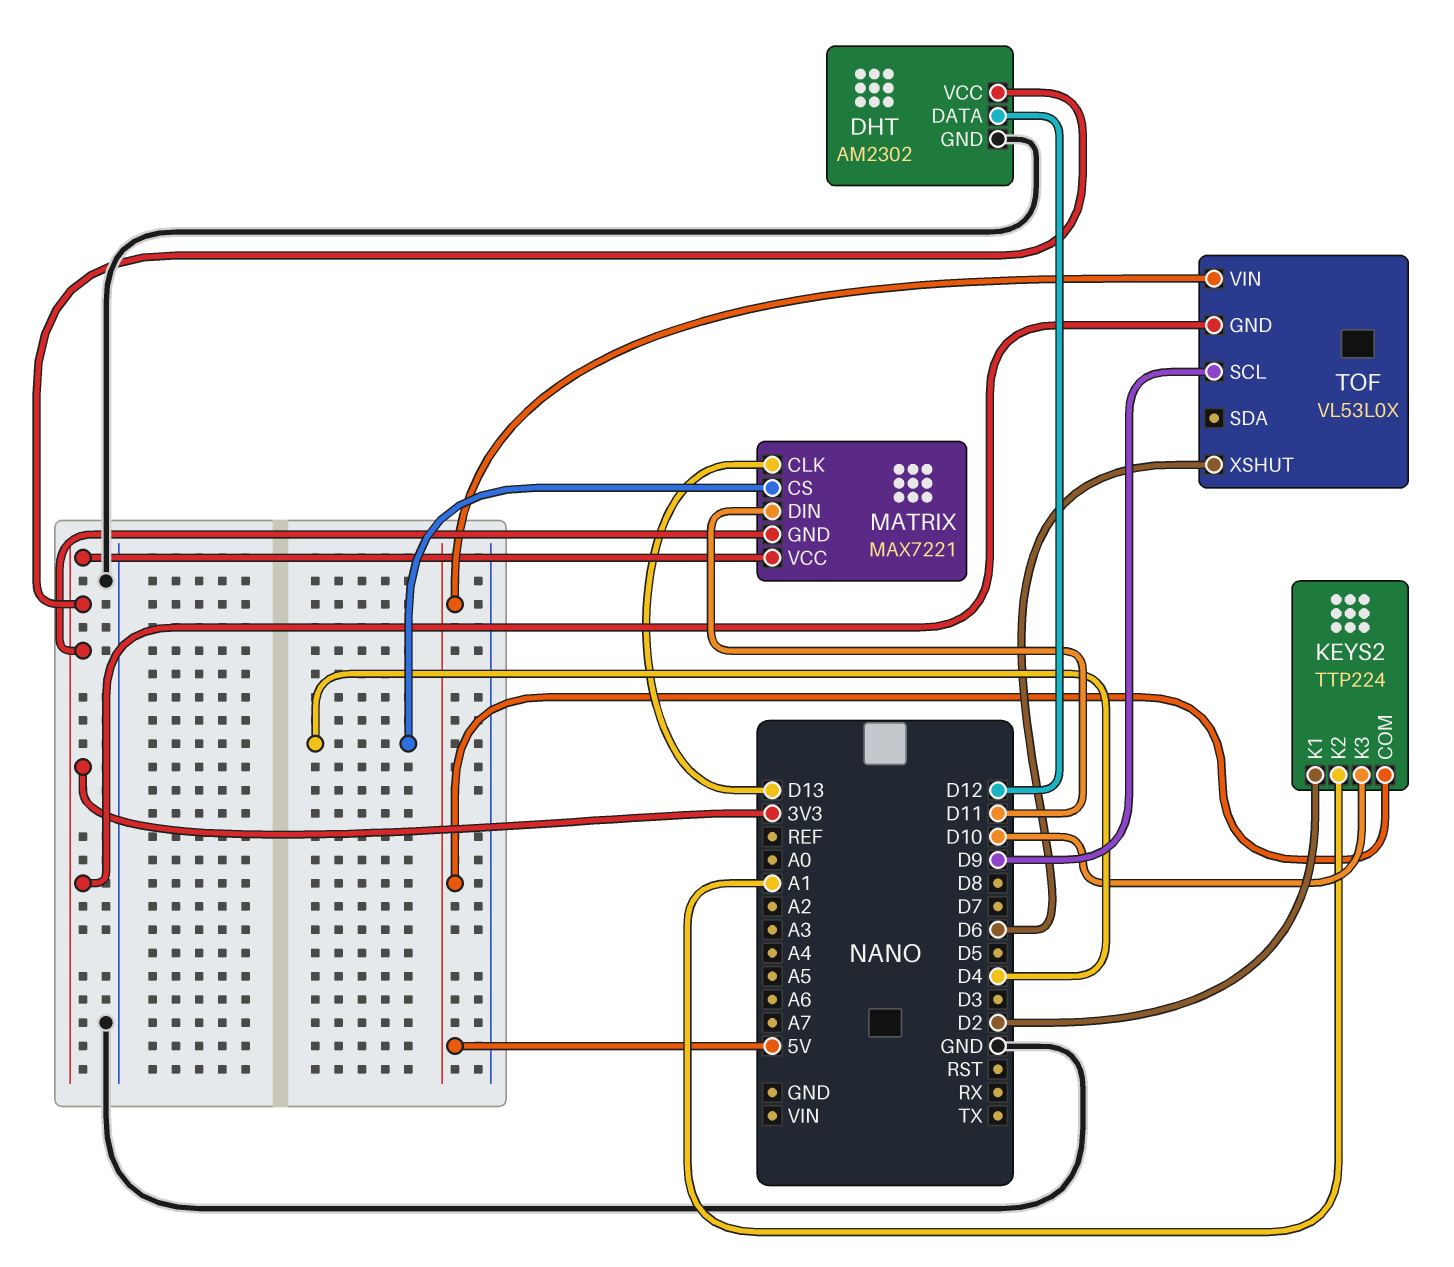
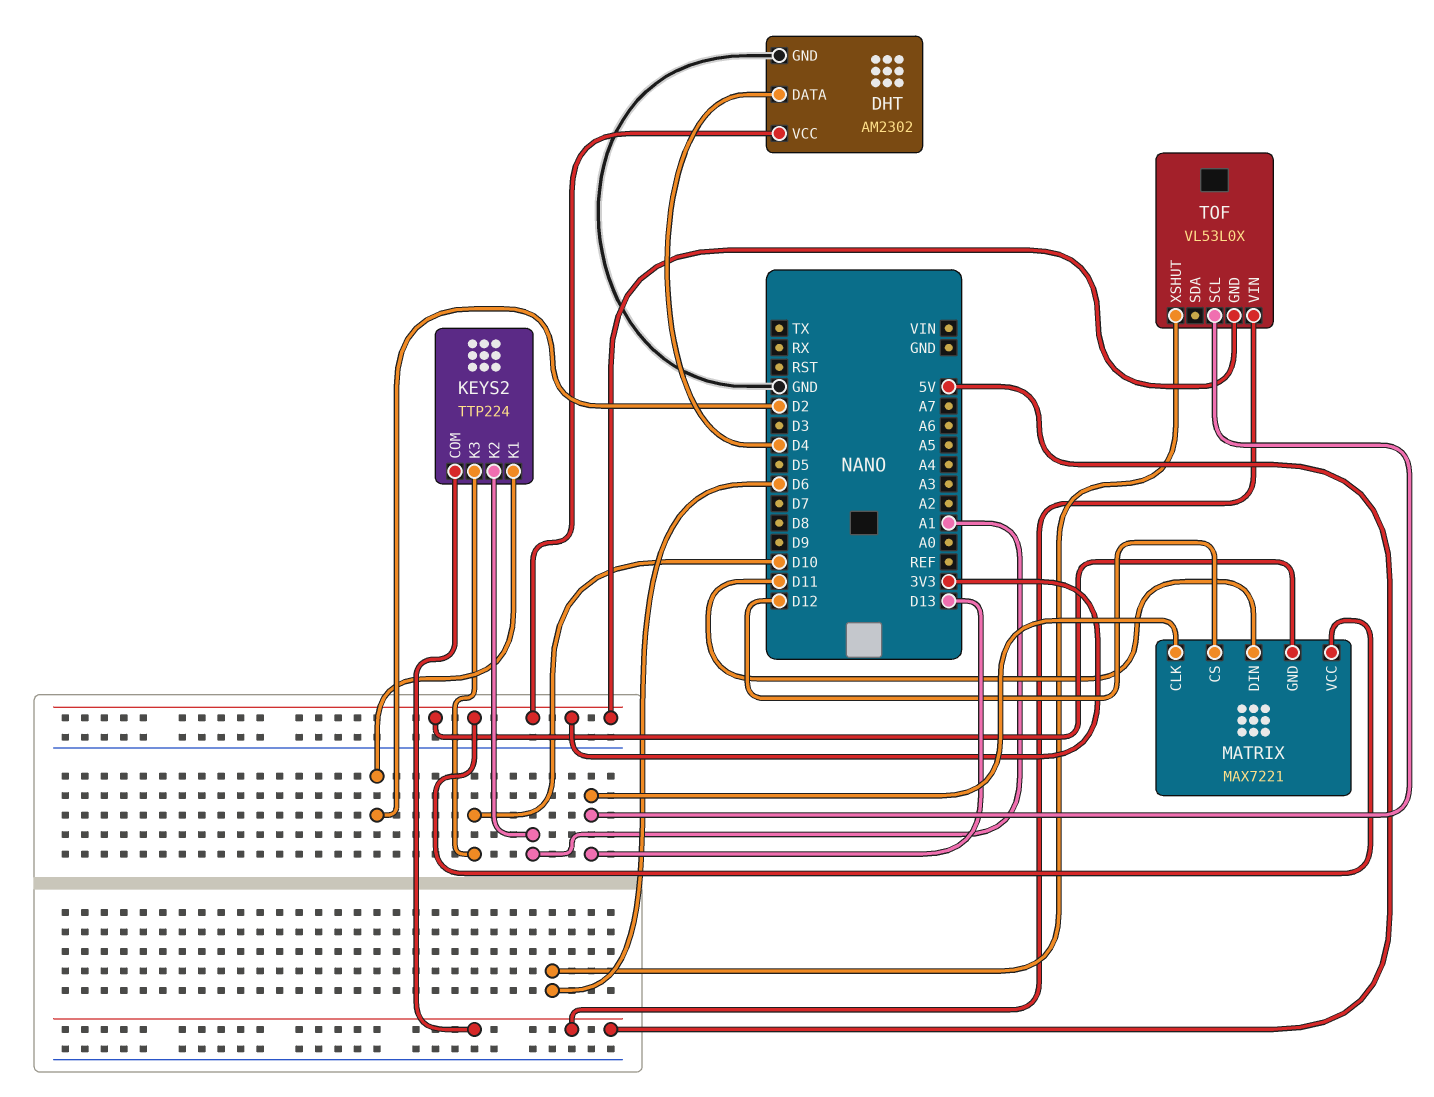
DHT pin DATA: D12 -> D4
MATRIX pin CS: D4 -> D12
TOF pin SCL: D9 -> D13

